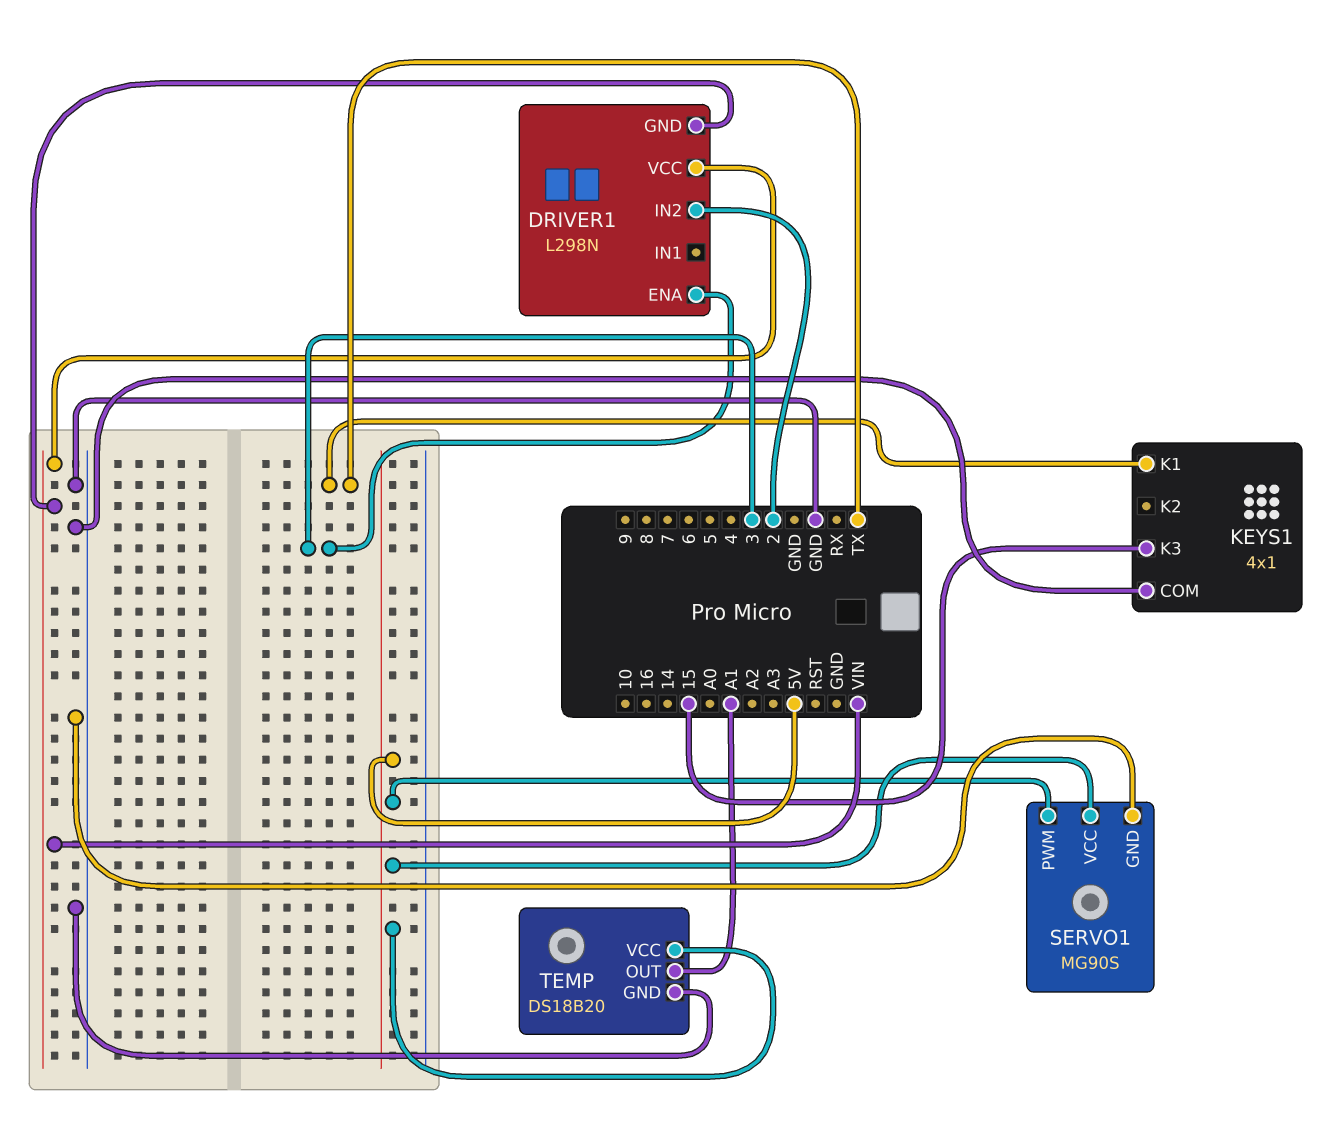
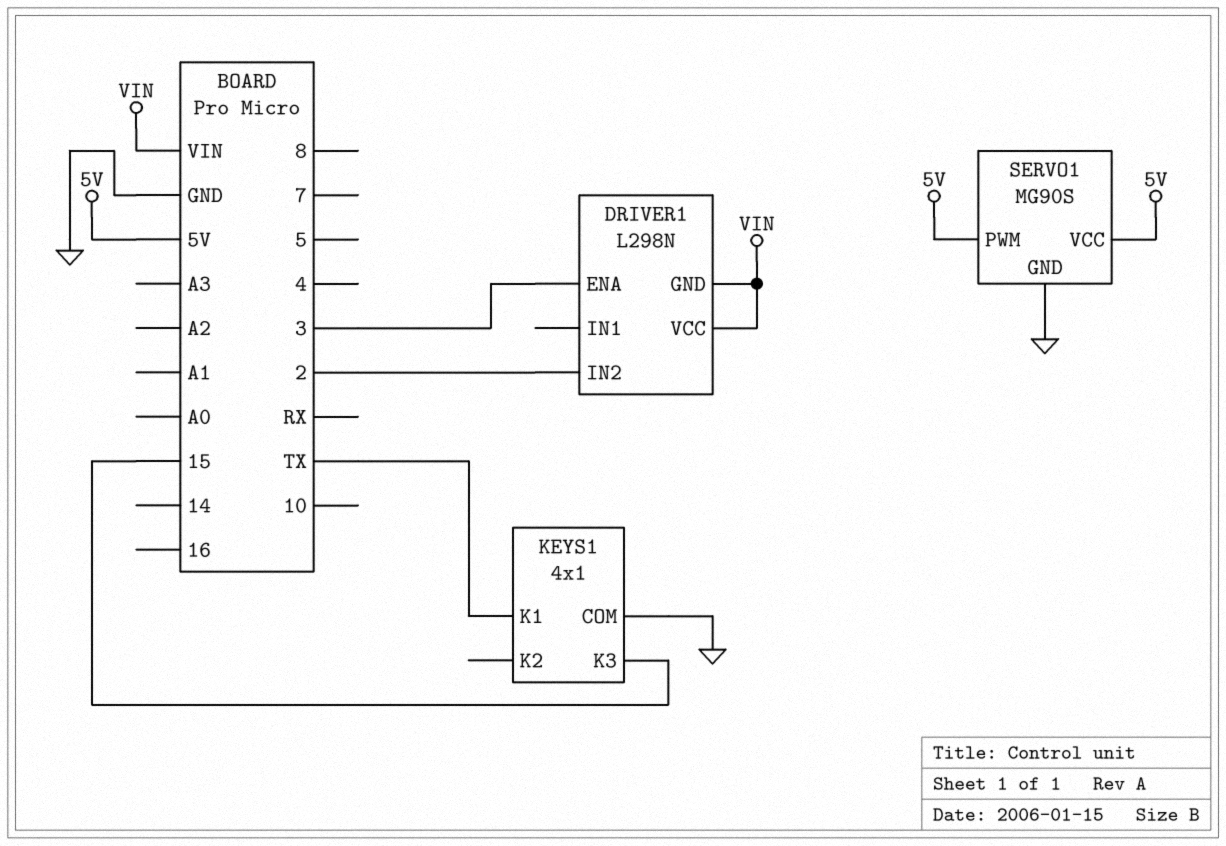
TEMP: DS18B20 -> none
TEMP pin GND: GND -> none
TEMP pin OUT: A1 -> none
TEMP pin VCC: 5V -> none

